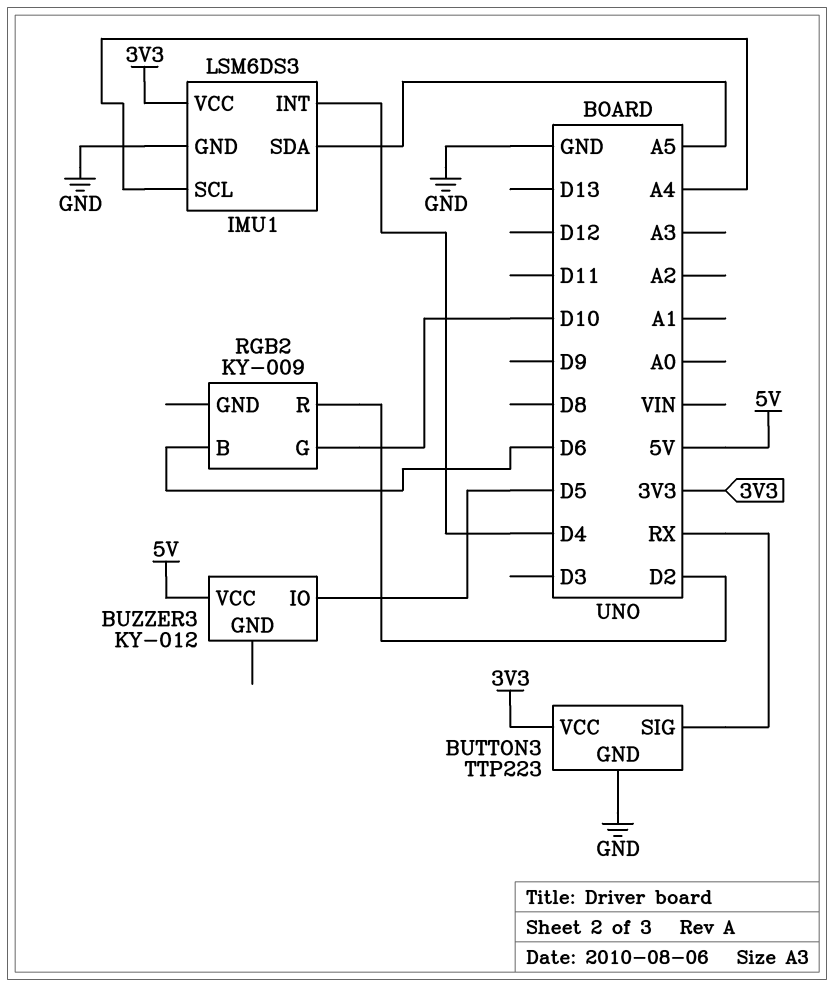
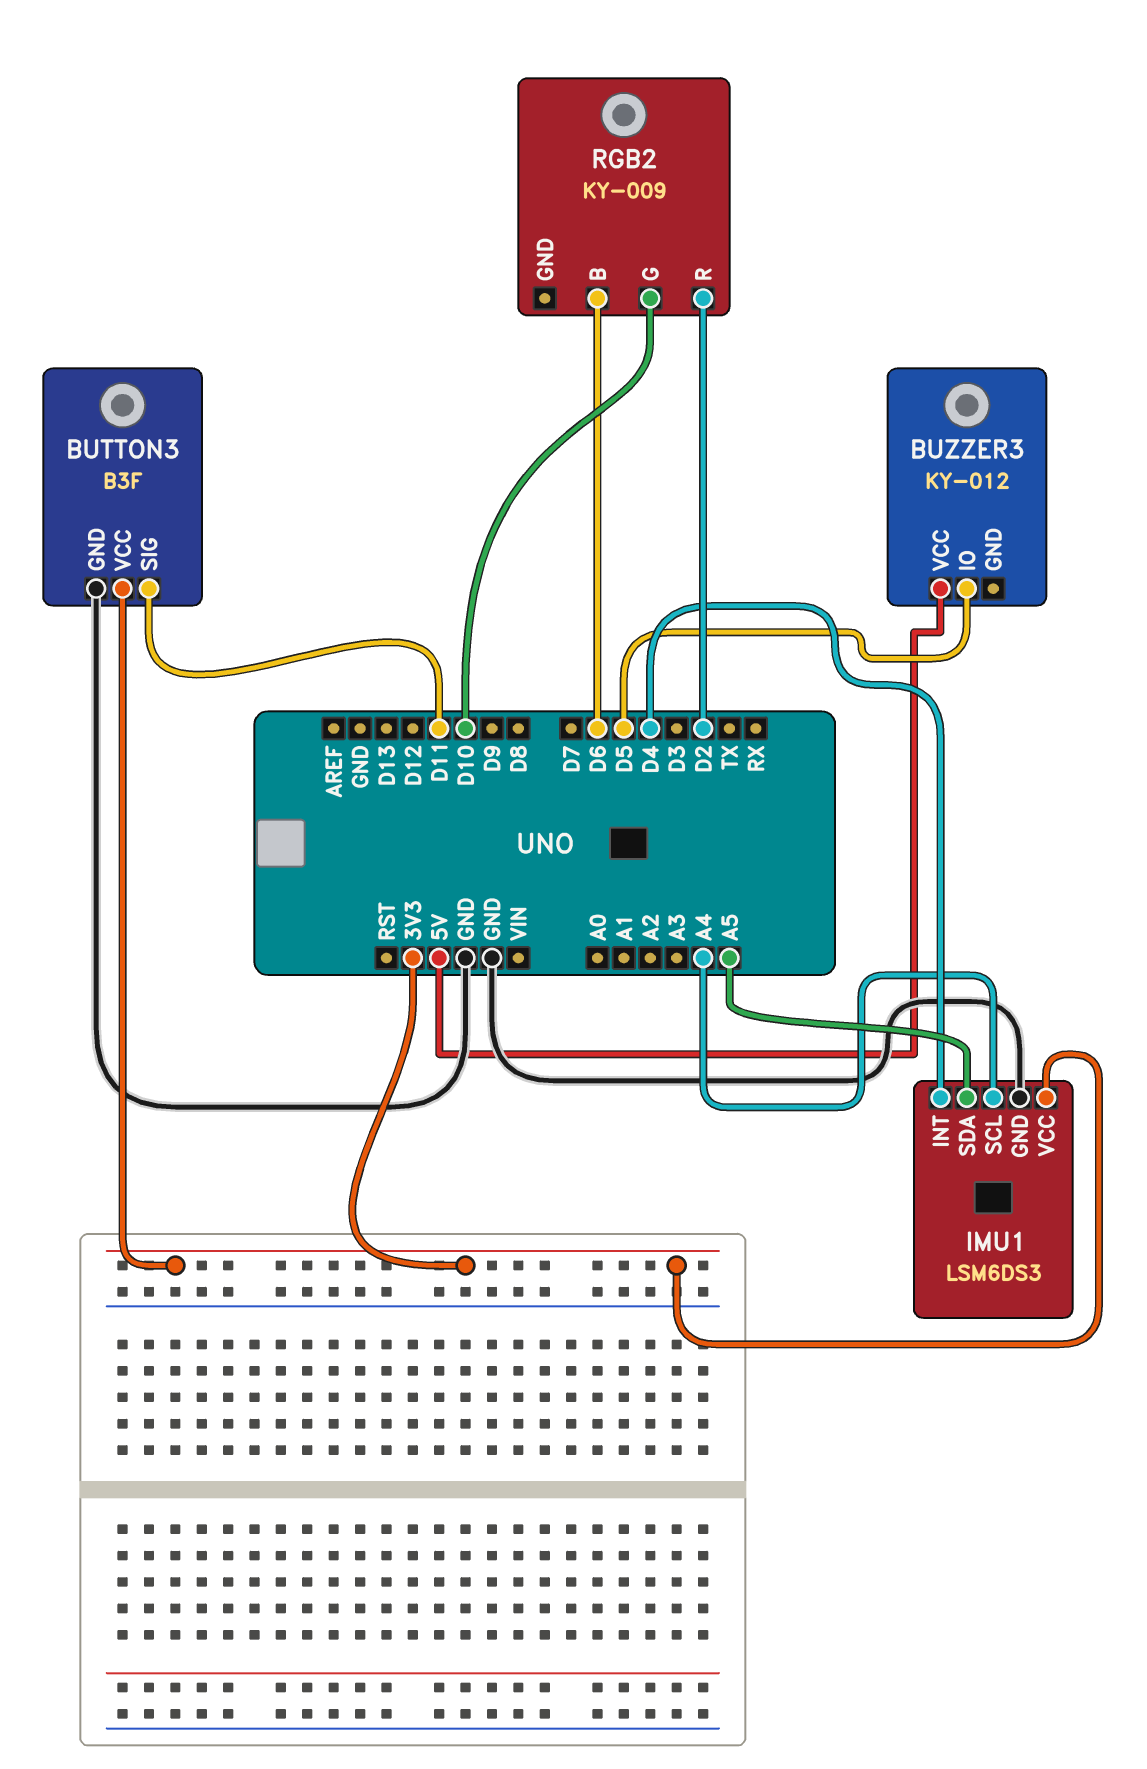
BUTTON3: TTP223 -> B3F
BUTTON3 pin SIG: RX -> D11

